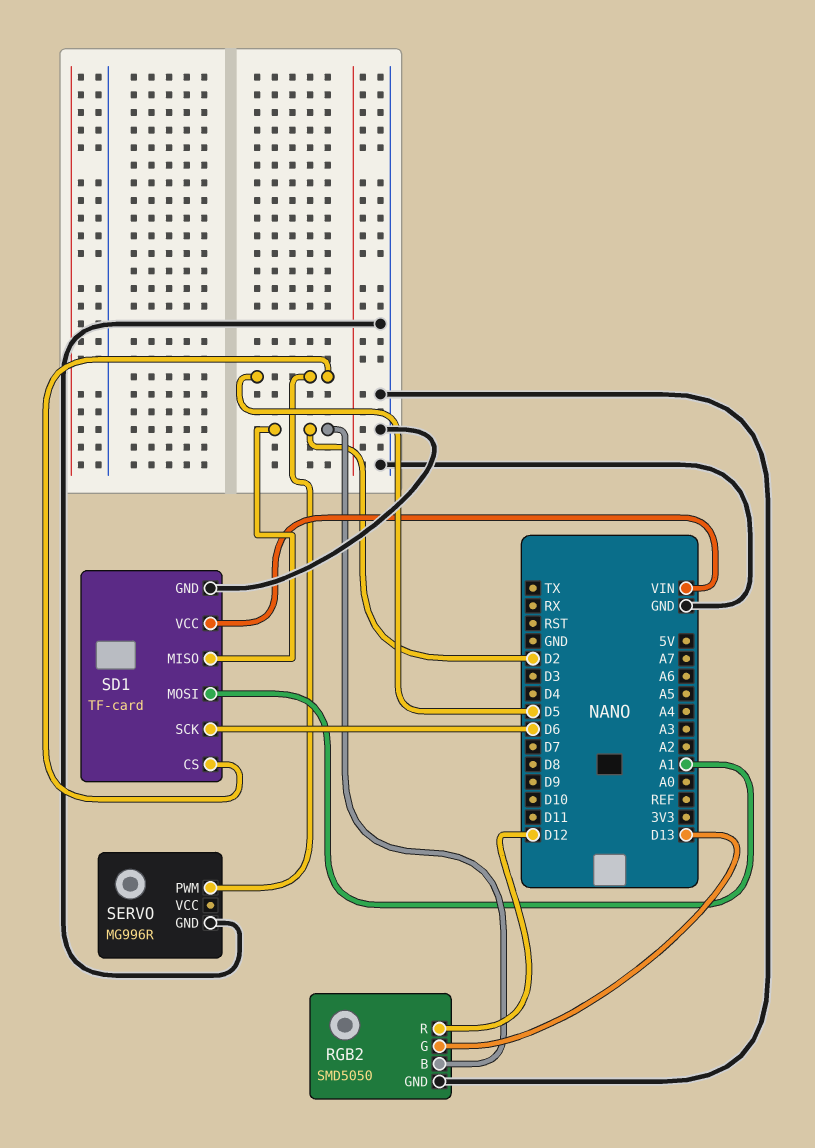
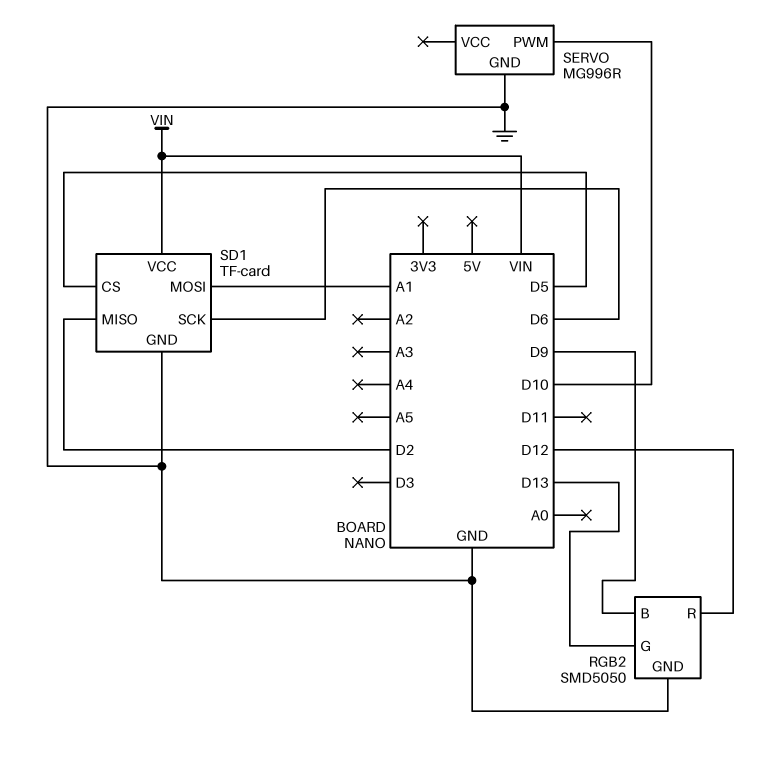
RGB2 pin B: D2 -> D9
SERVO pin PWM: D5 -> D10

